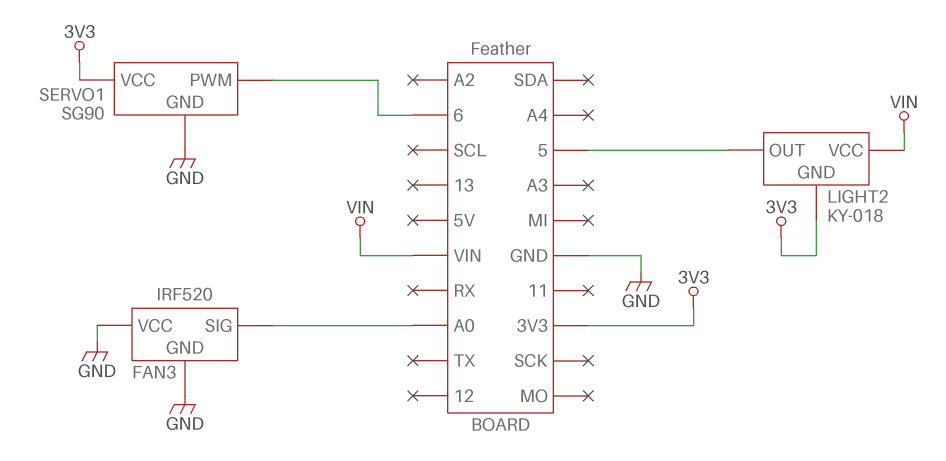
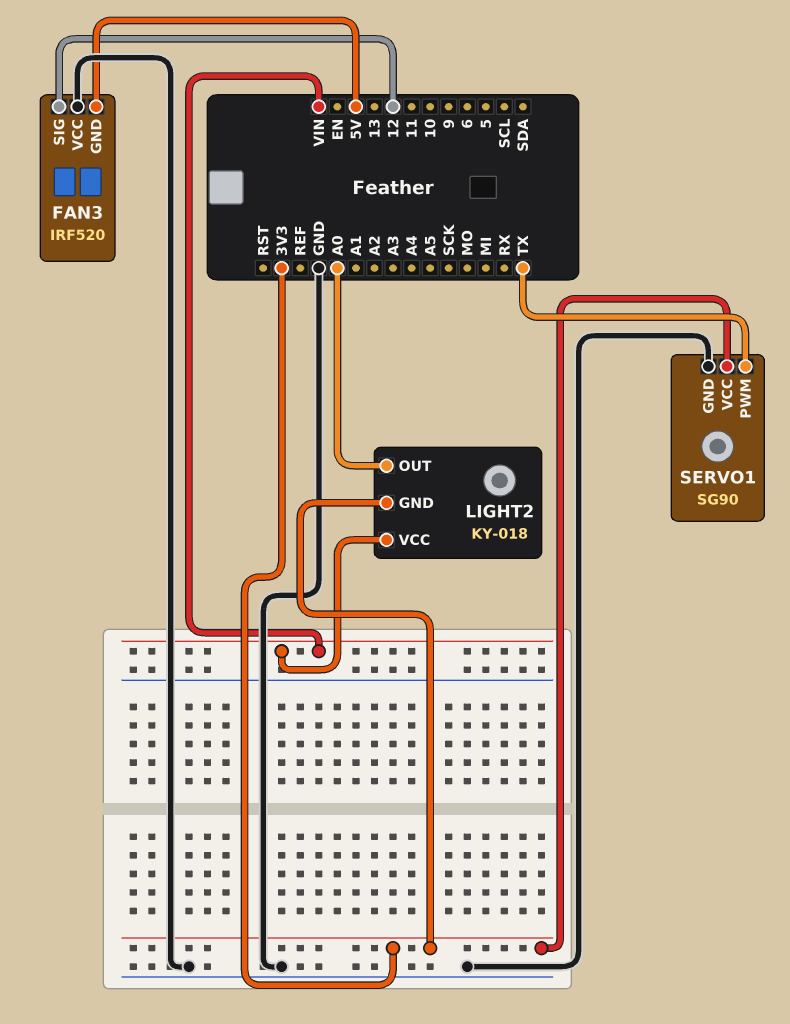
FAN3 pin GND: GND -> 5V
FAN3 pin SIG: A0 -> 12
LIGHT2 pin OUT: 5 -> A0
SERVO1 pin PWM: 6 -> TX

